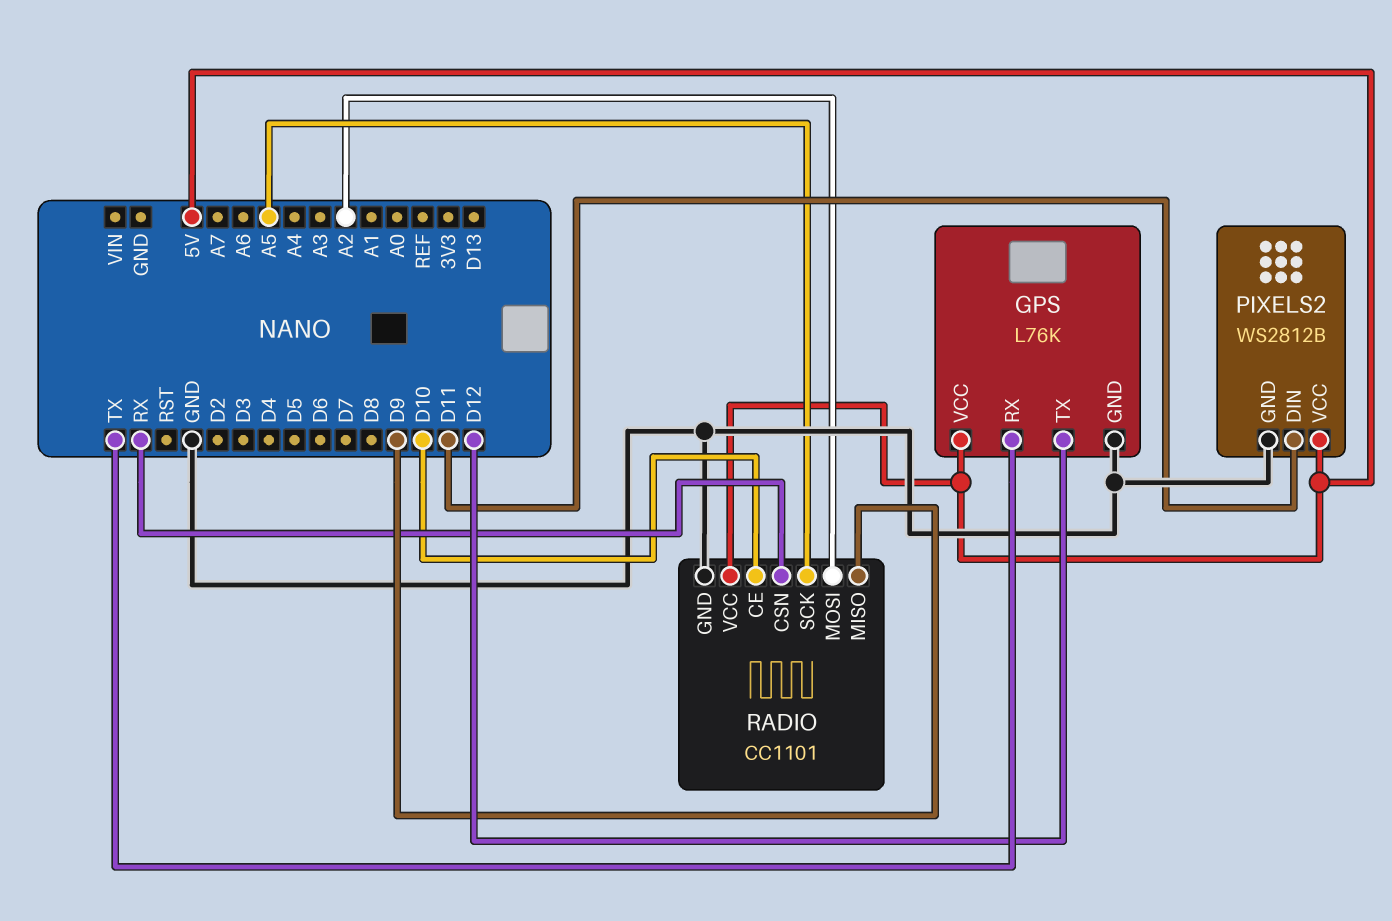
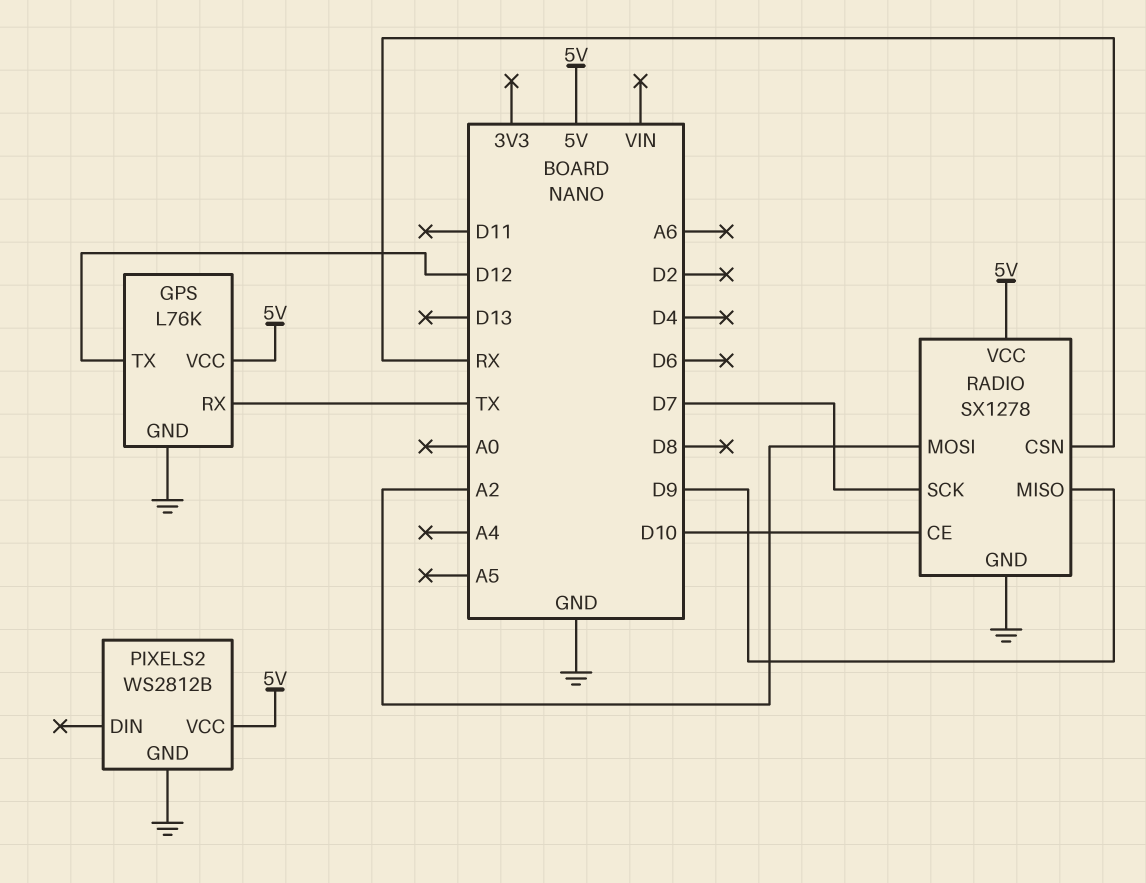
PIXELS2 pin DIN: D11 -> none
RADIO: CC1101 -> SX1278
RADIO pin SCK: A5 -> D7

